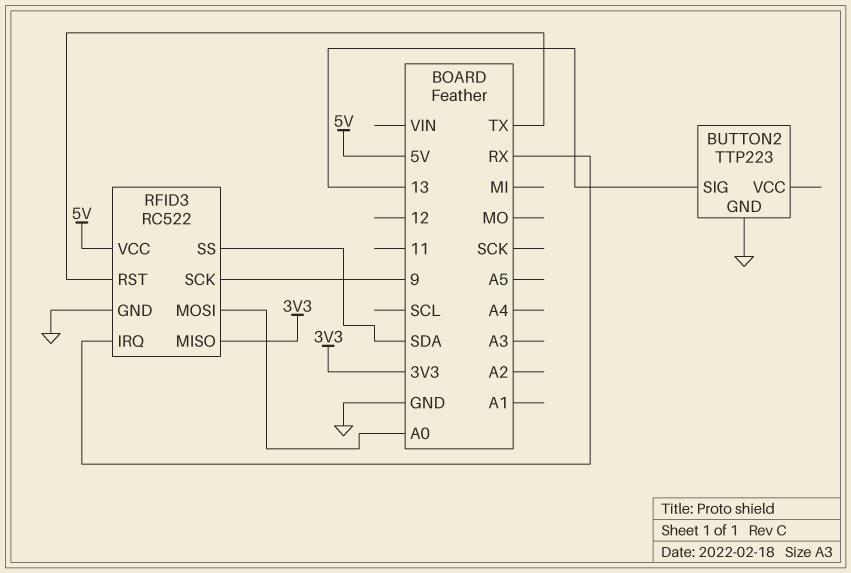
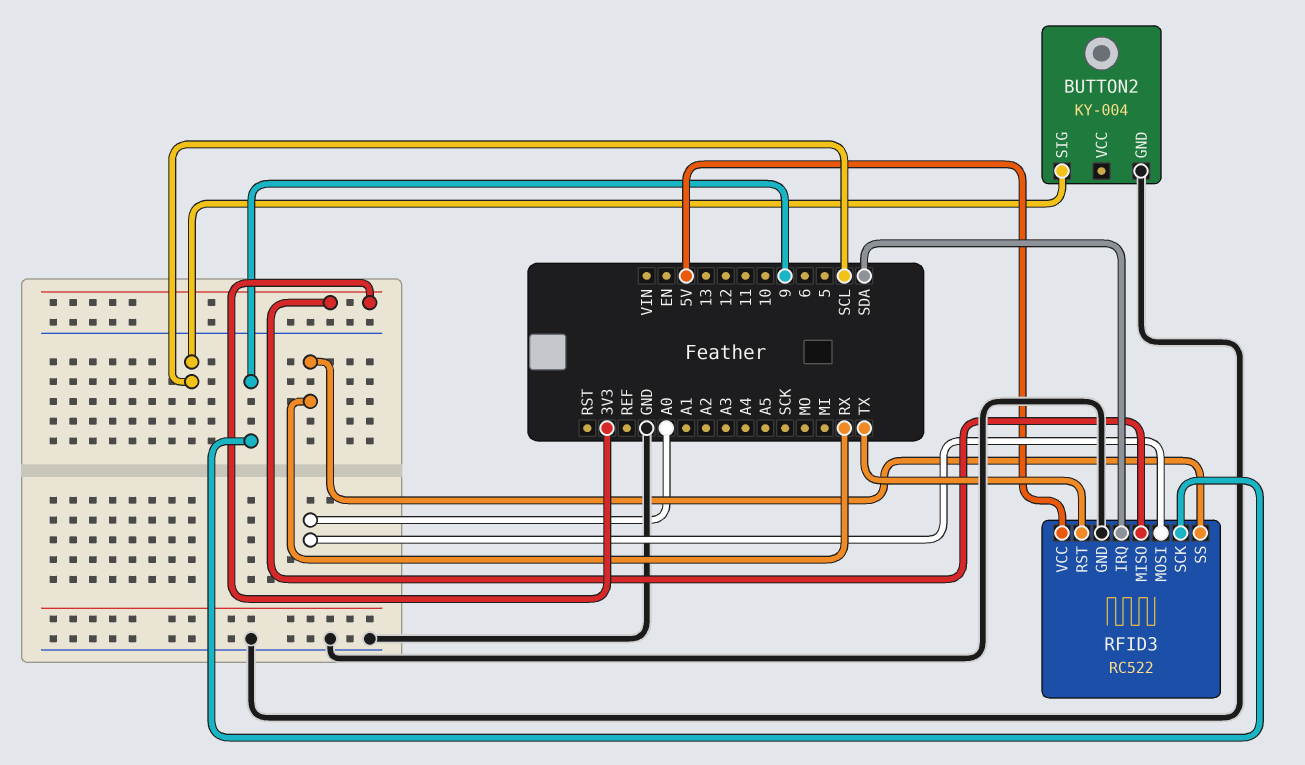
BUTTON2: TTP223 -> KY-004
BUTTON2 pin SIG: 13 -> SCL
RFID3 pin IRQ: RX -> SDA
RFID3 pin SS: SDA -> RX

